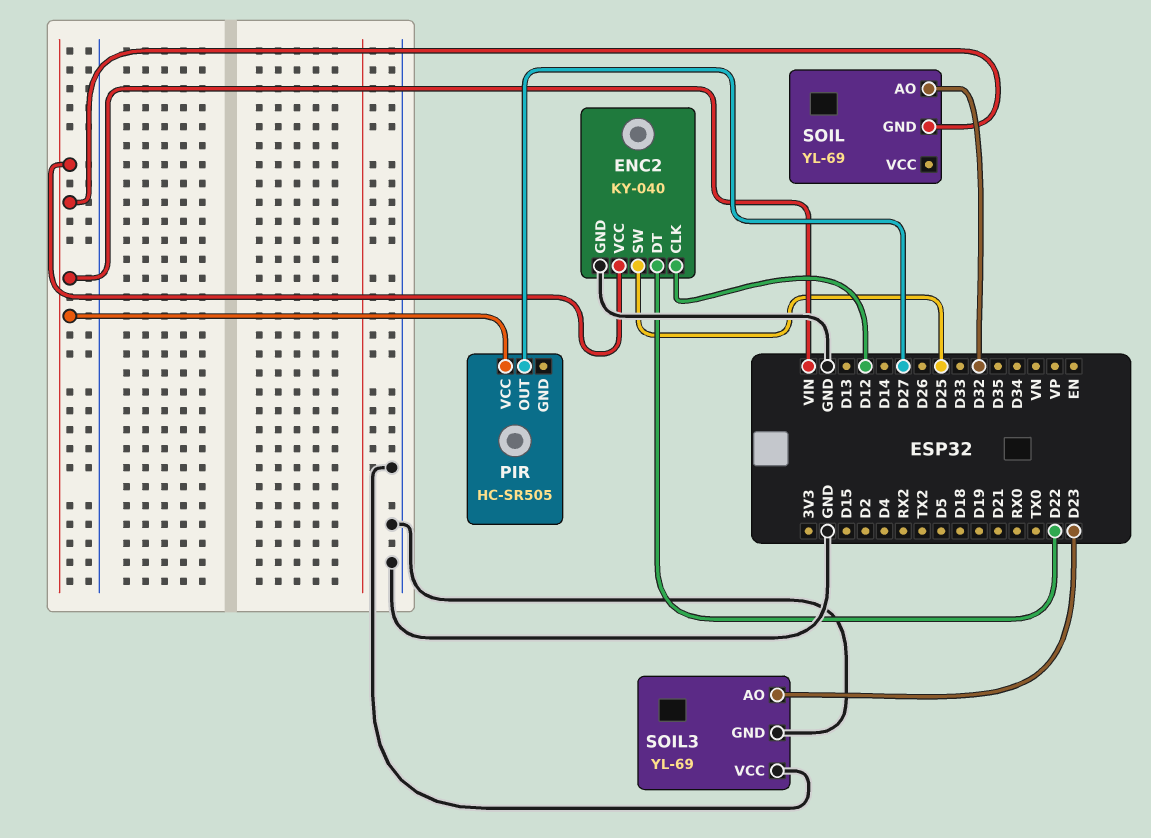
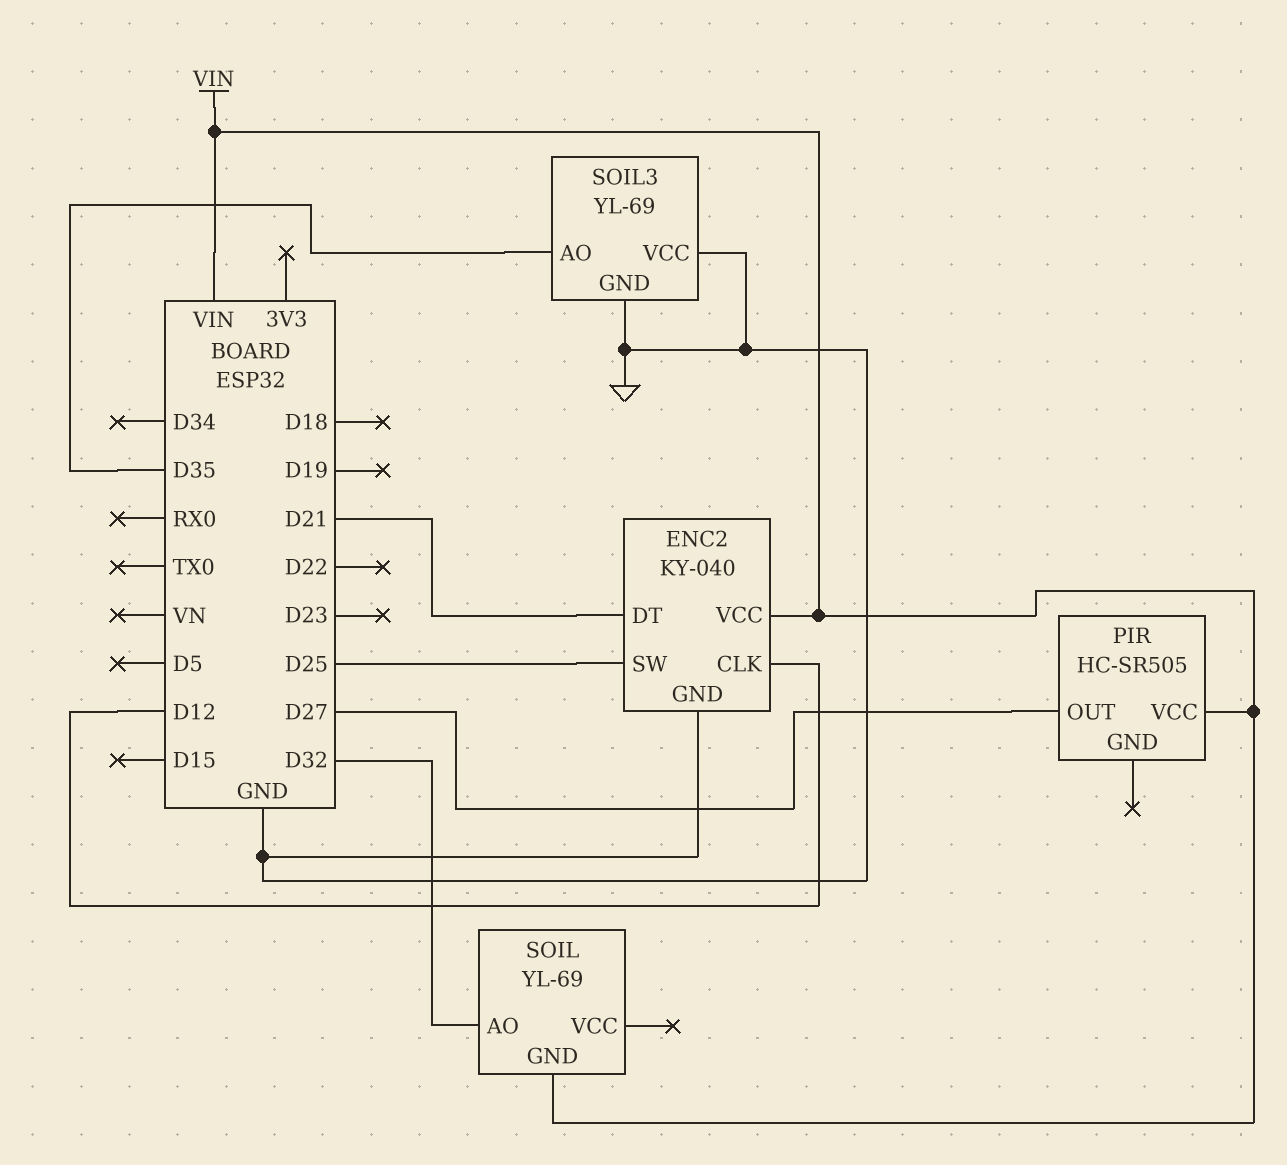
ENC2 pin DT: D22 -> D21
SOIL3 pin AO: D23 -> D35

